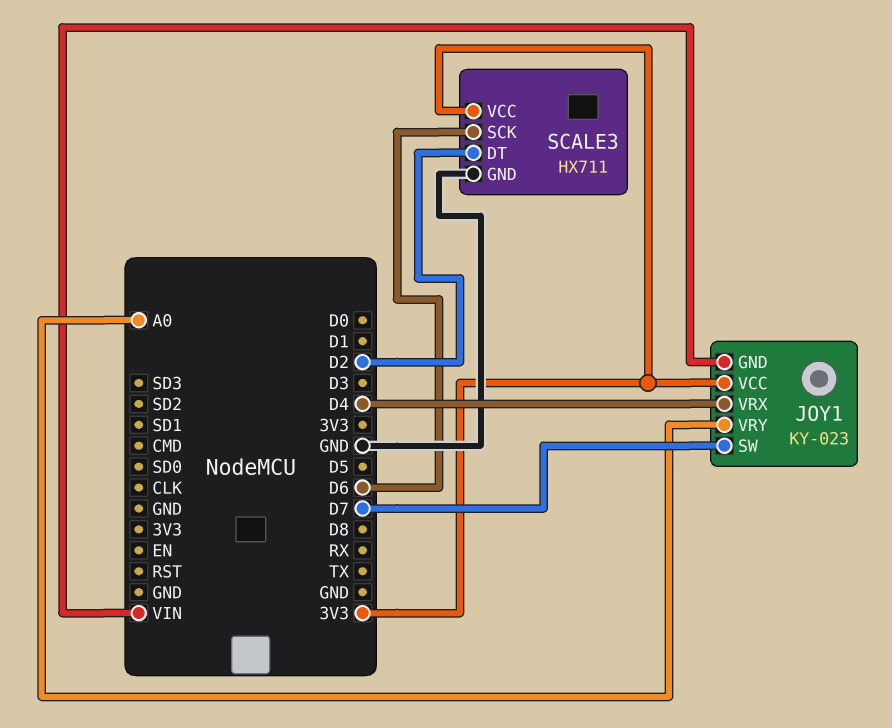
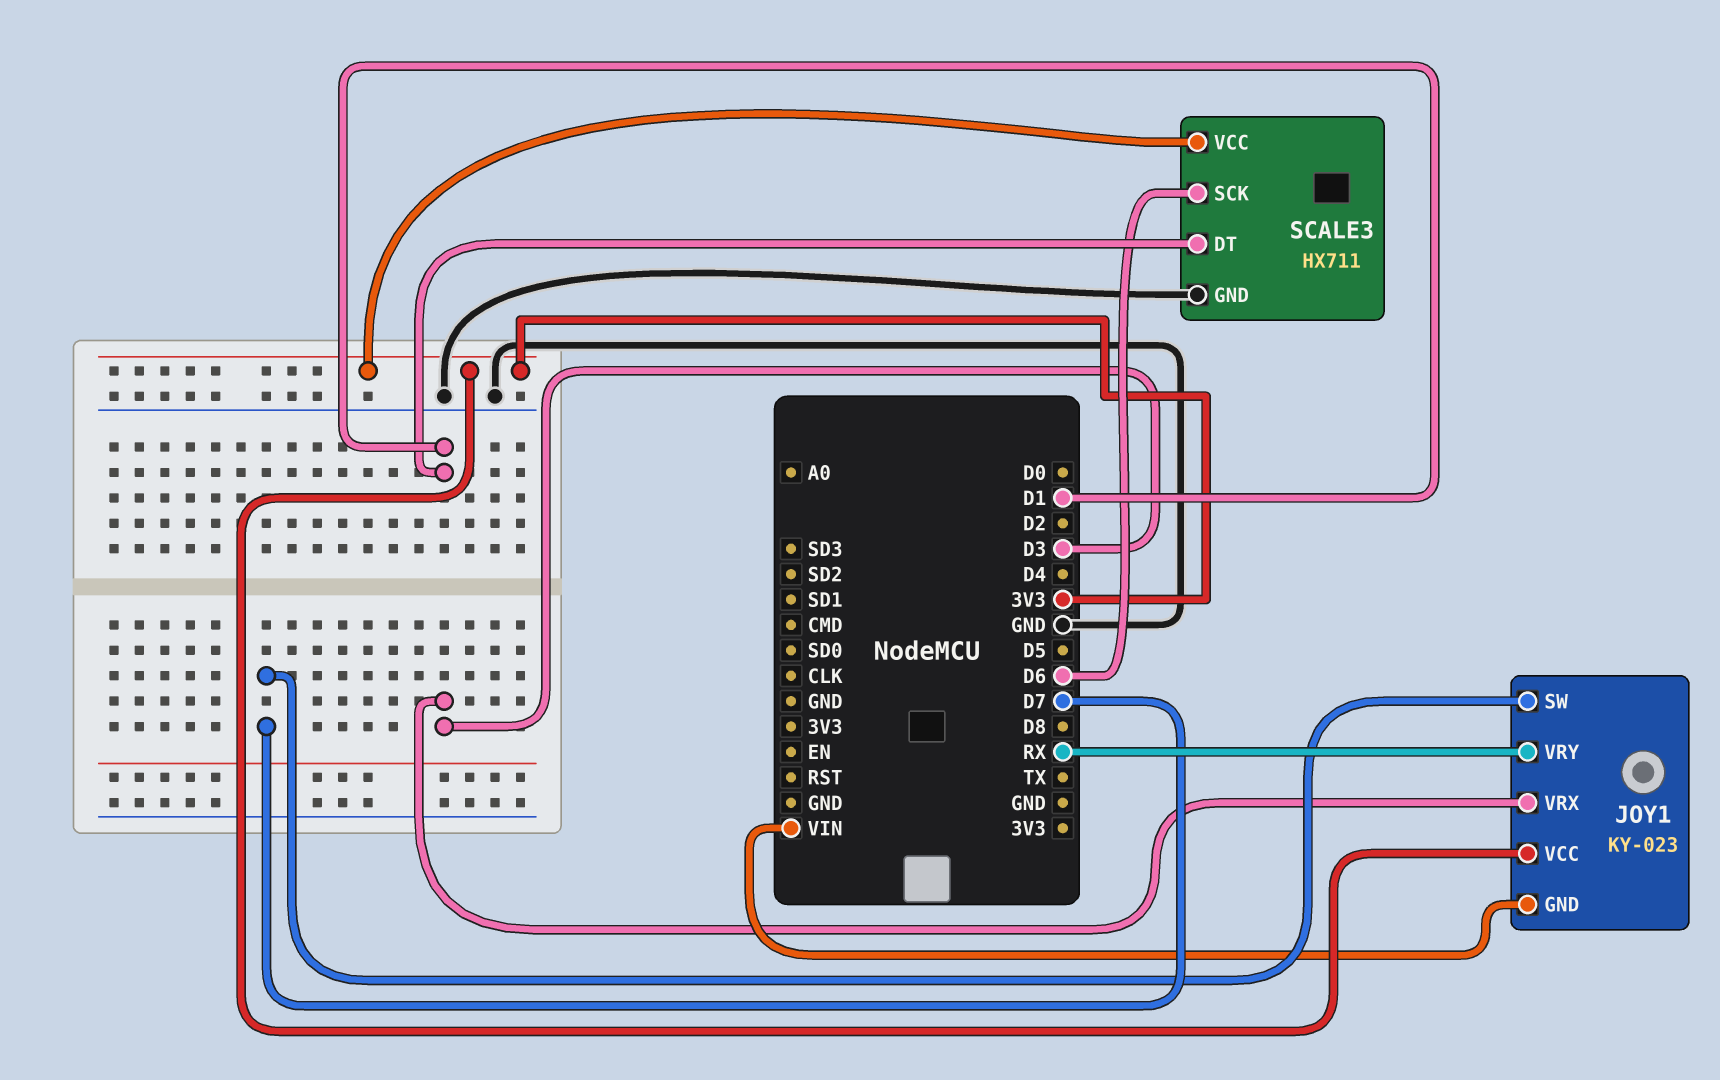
JOY1 pin VRX: D4 -> D3
JOY1 pin VRY: A0 -> RX
SCALE3 pin DT: D2 -> D1

